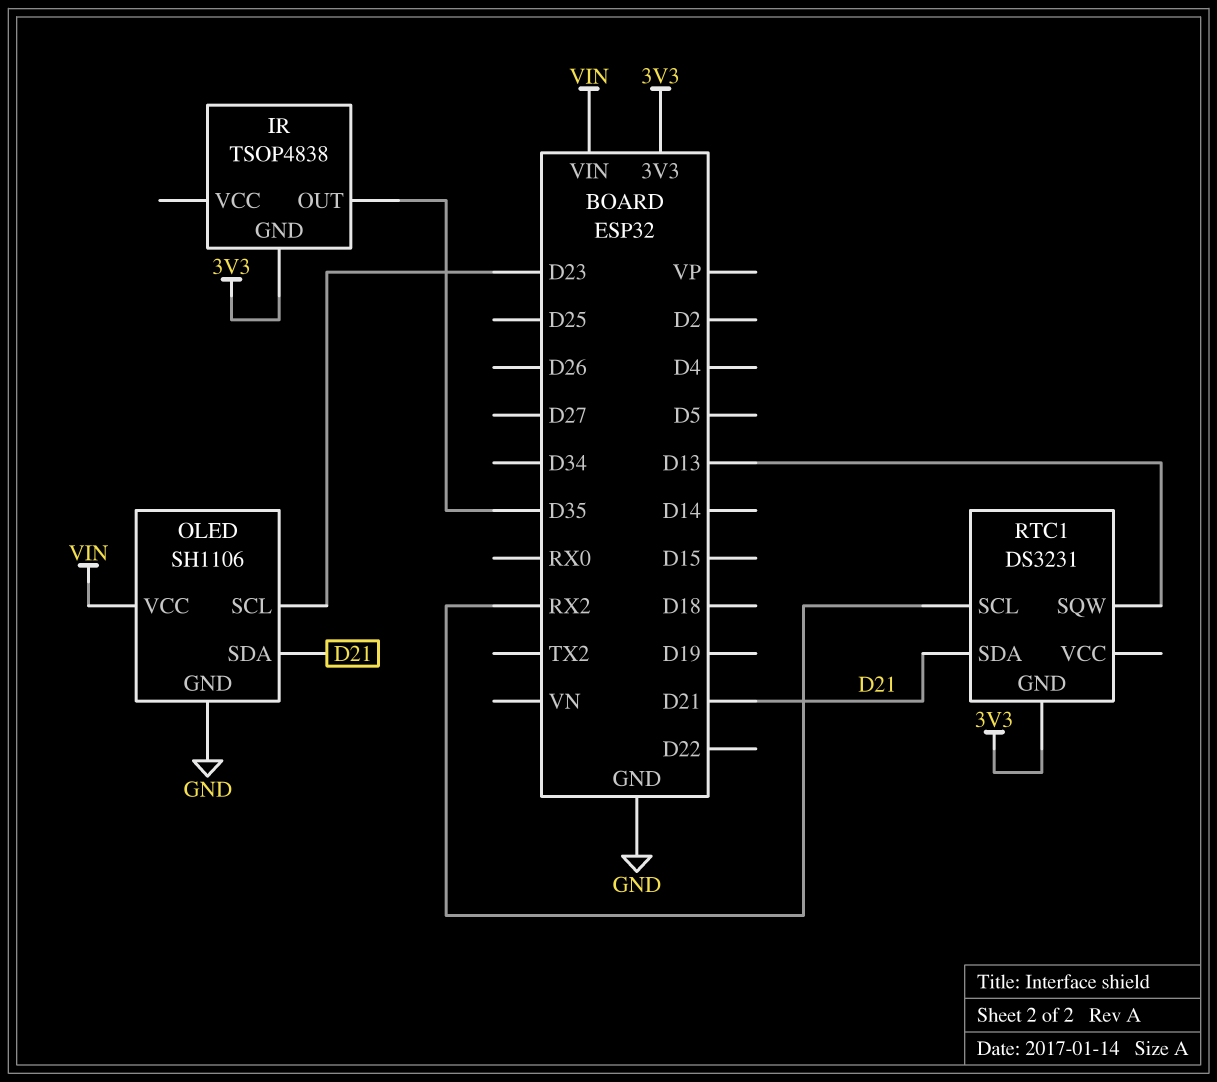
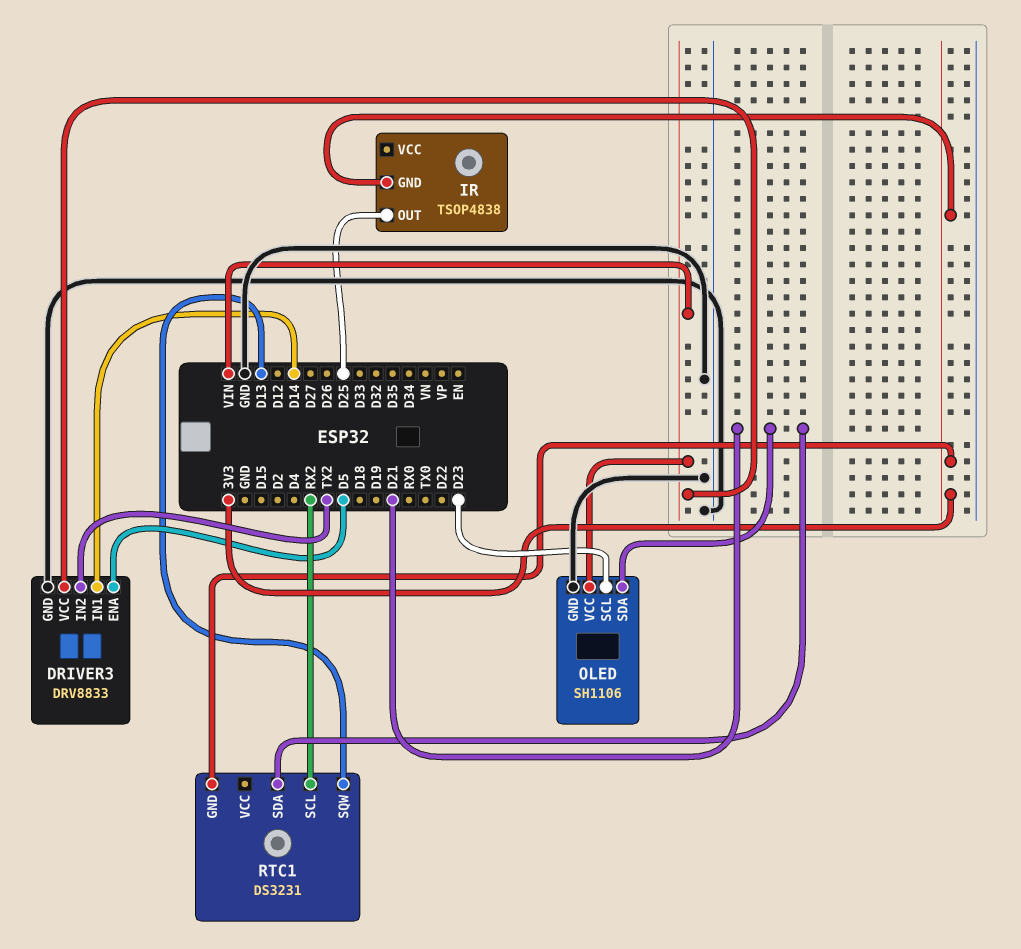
DRIVER3: none -> DRV8833
DRIVER3 pin ENA: none -> D5
DRIVER3 pin GND: none -> GND
DRIVER3 pin IN1: none -> D14
DRIVER3 pin IN2: none -> TX2
DRIVER3 pin VCC: none -> VIN
IR pin OUT: D35 -> D25

